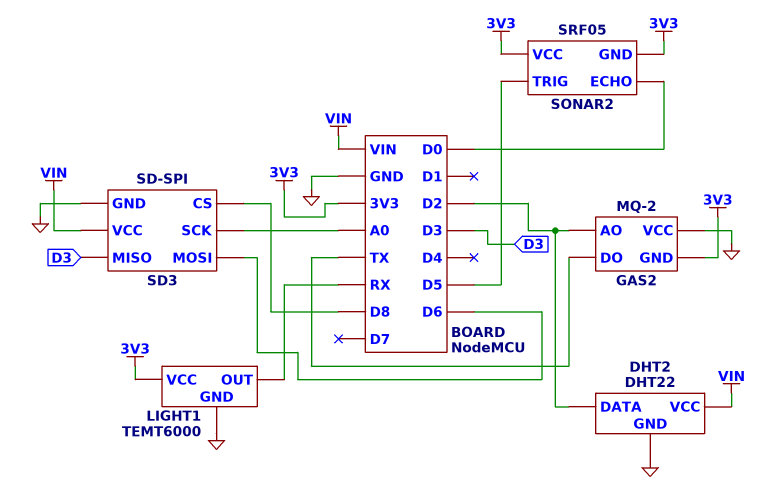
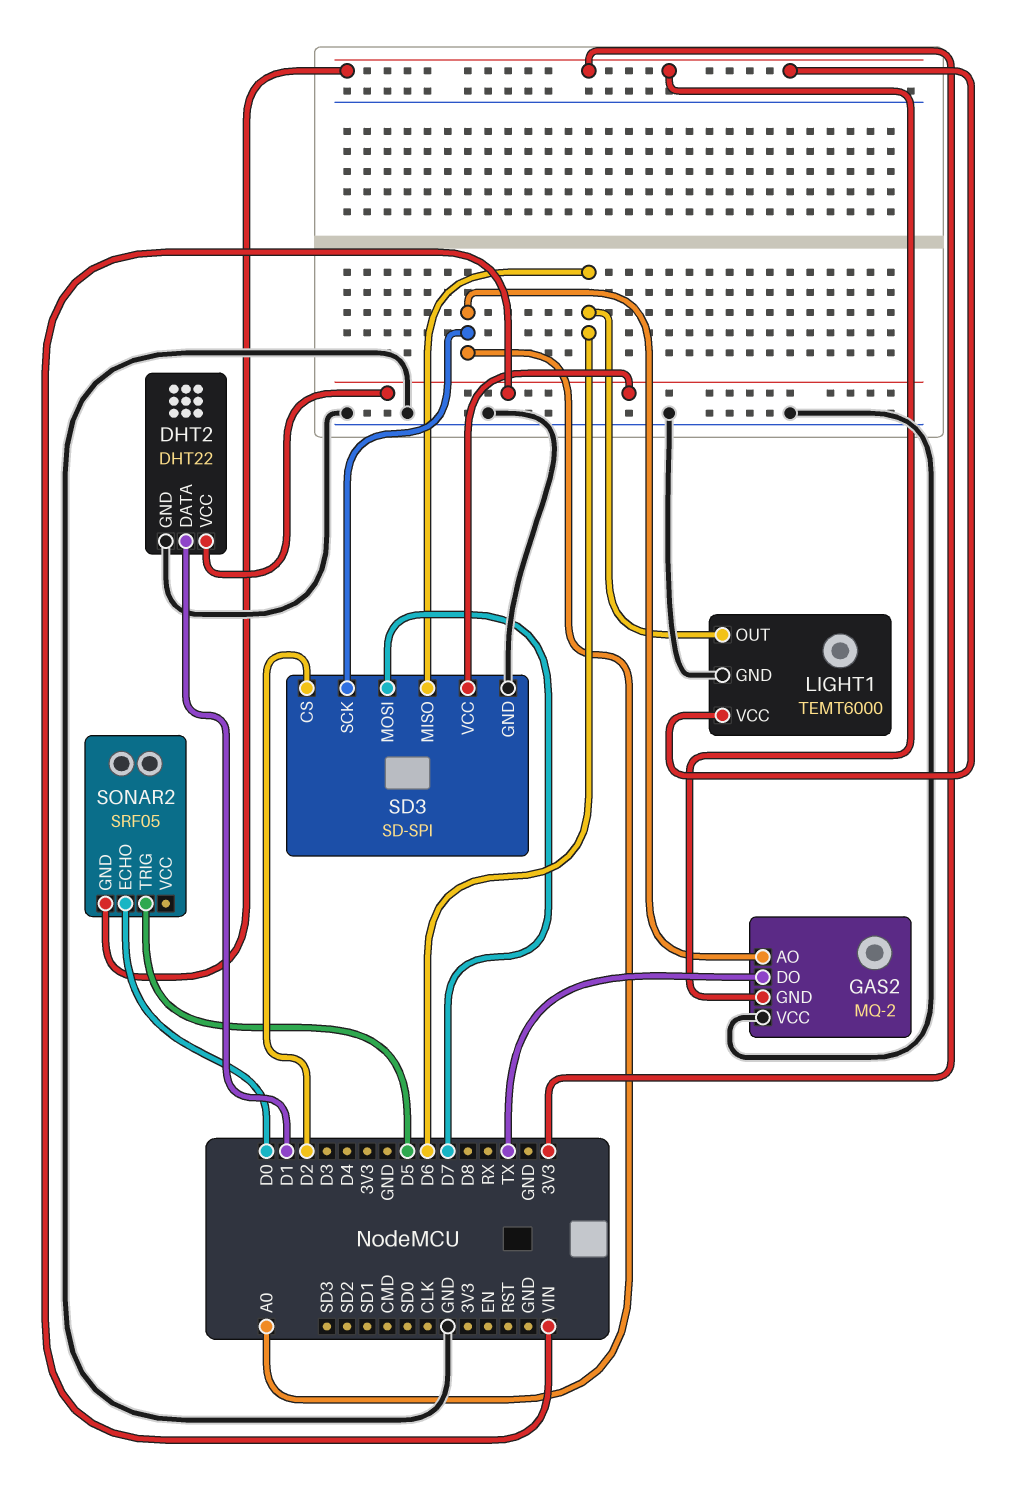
DHT2 pin DATA: D2 -> D1
GAS2 pin AO: D2 -> A0
LIGHT1 pin OUT: RX -> D6
SD3 pin CS: D8 -> D2
SD3 pin MISO: D3 -> D6
SD3 pin MOSI: D6 -> D7
SONAR2 pin VCC: 3V3 -> none

